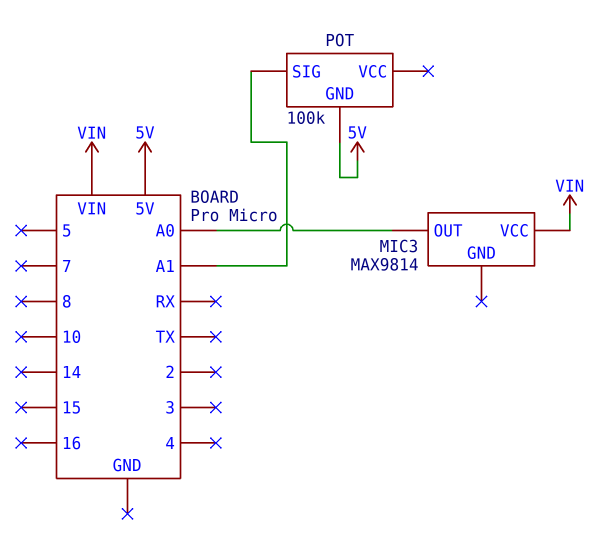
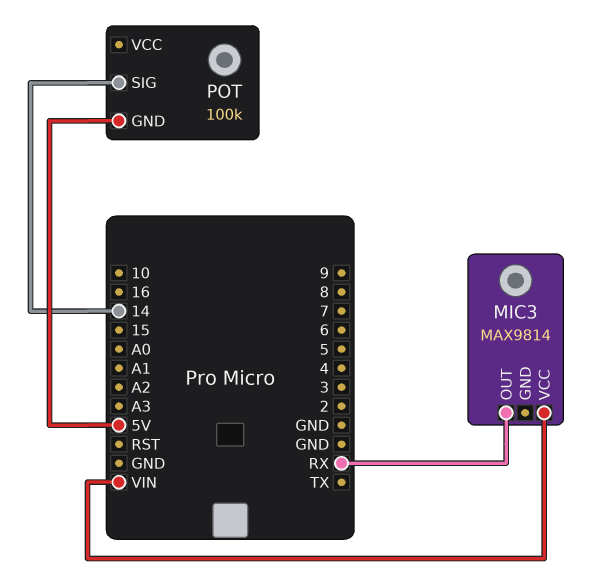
MIC3 pin OUT: A0 -> RX
POT pin SIG: A1 -> 14

